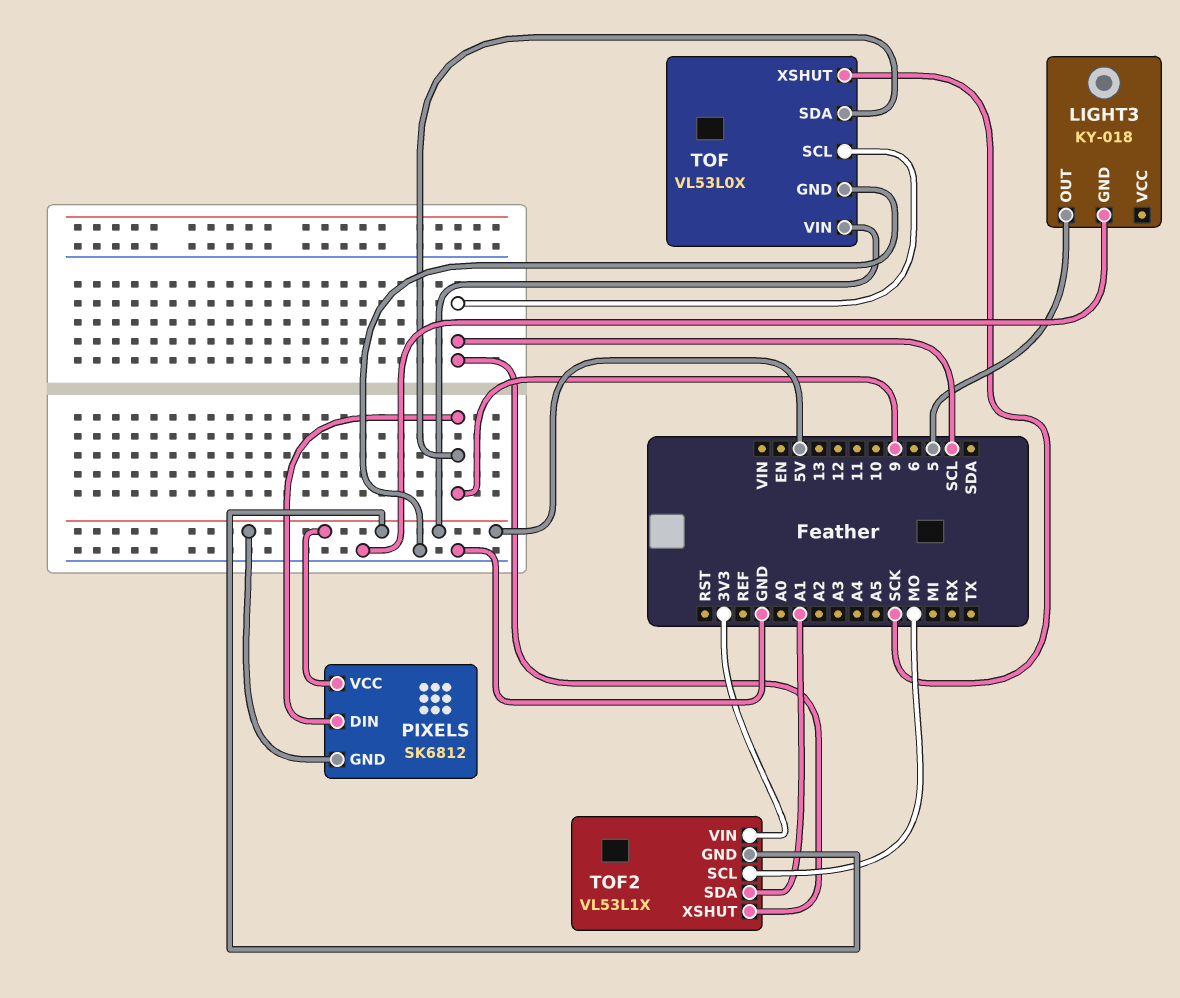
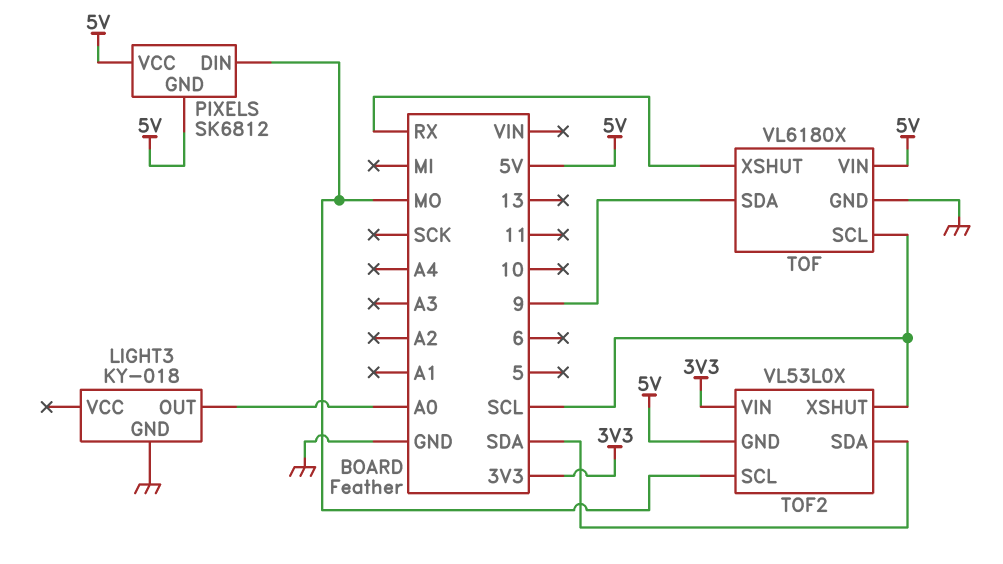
LIGHT3 pin OUT: 5 -> A0
PIXELS pin DIN: 9 -> MO
TOF: VL53L0X -> VL6180X
TOF pin XSHUT: SCK -> RX
TOF2: VL53L1X -> VL53L0X
TOF2 pin SDA: A1 -> SDA

